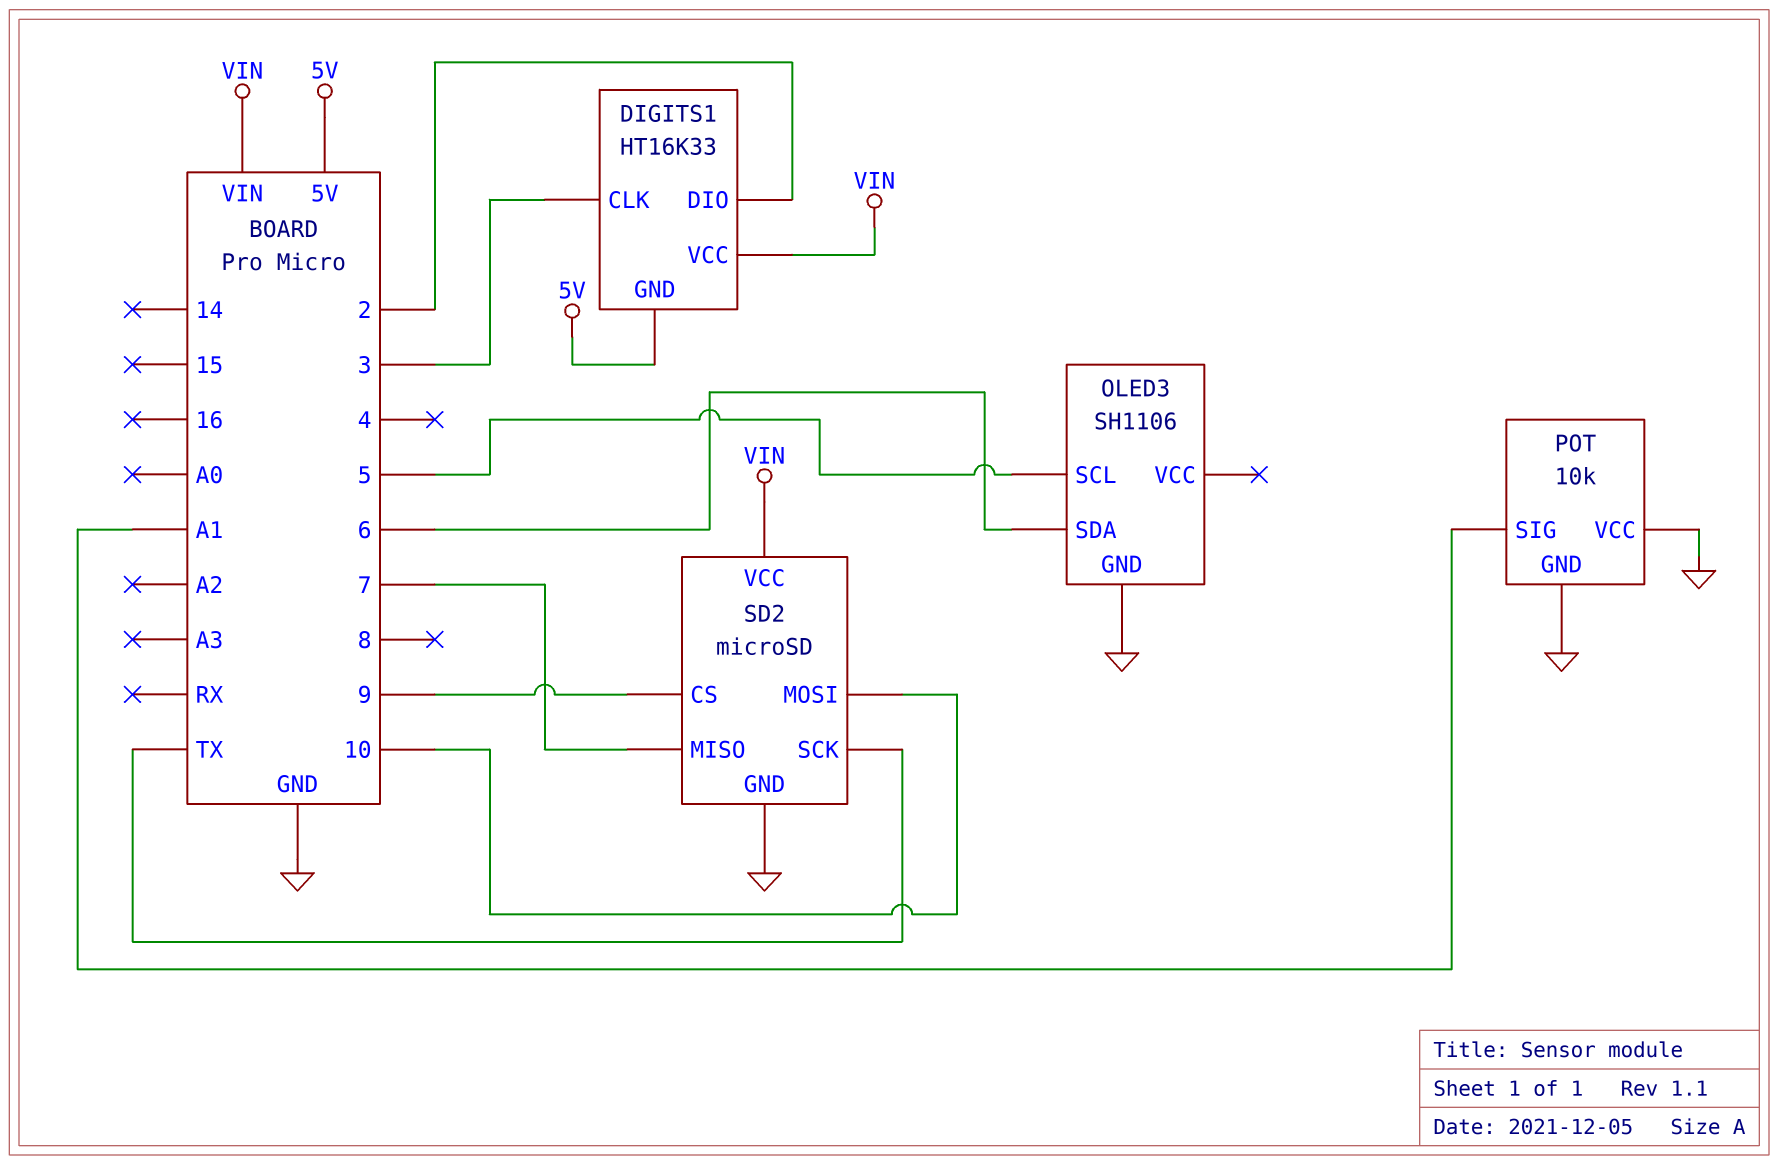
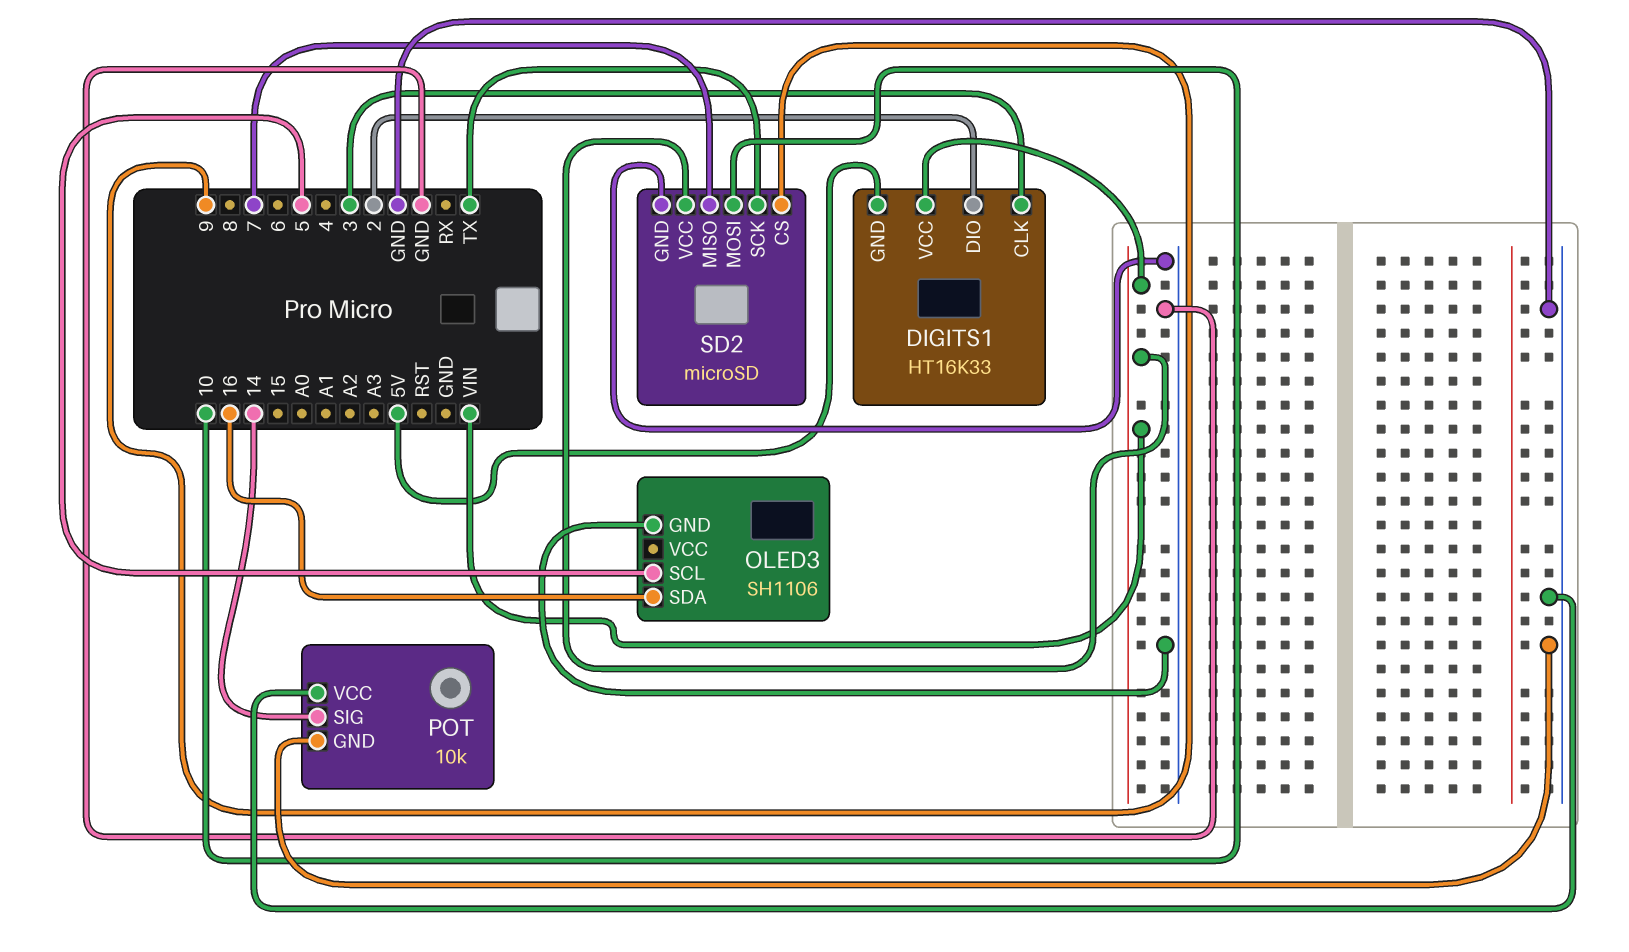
OLED3 pin SDA: 6 -> 16
POT pin SIG: A1 -> 14

